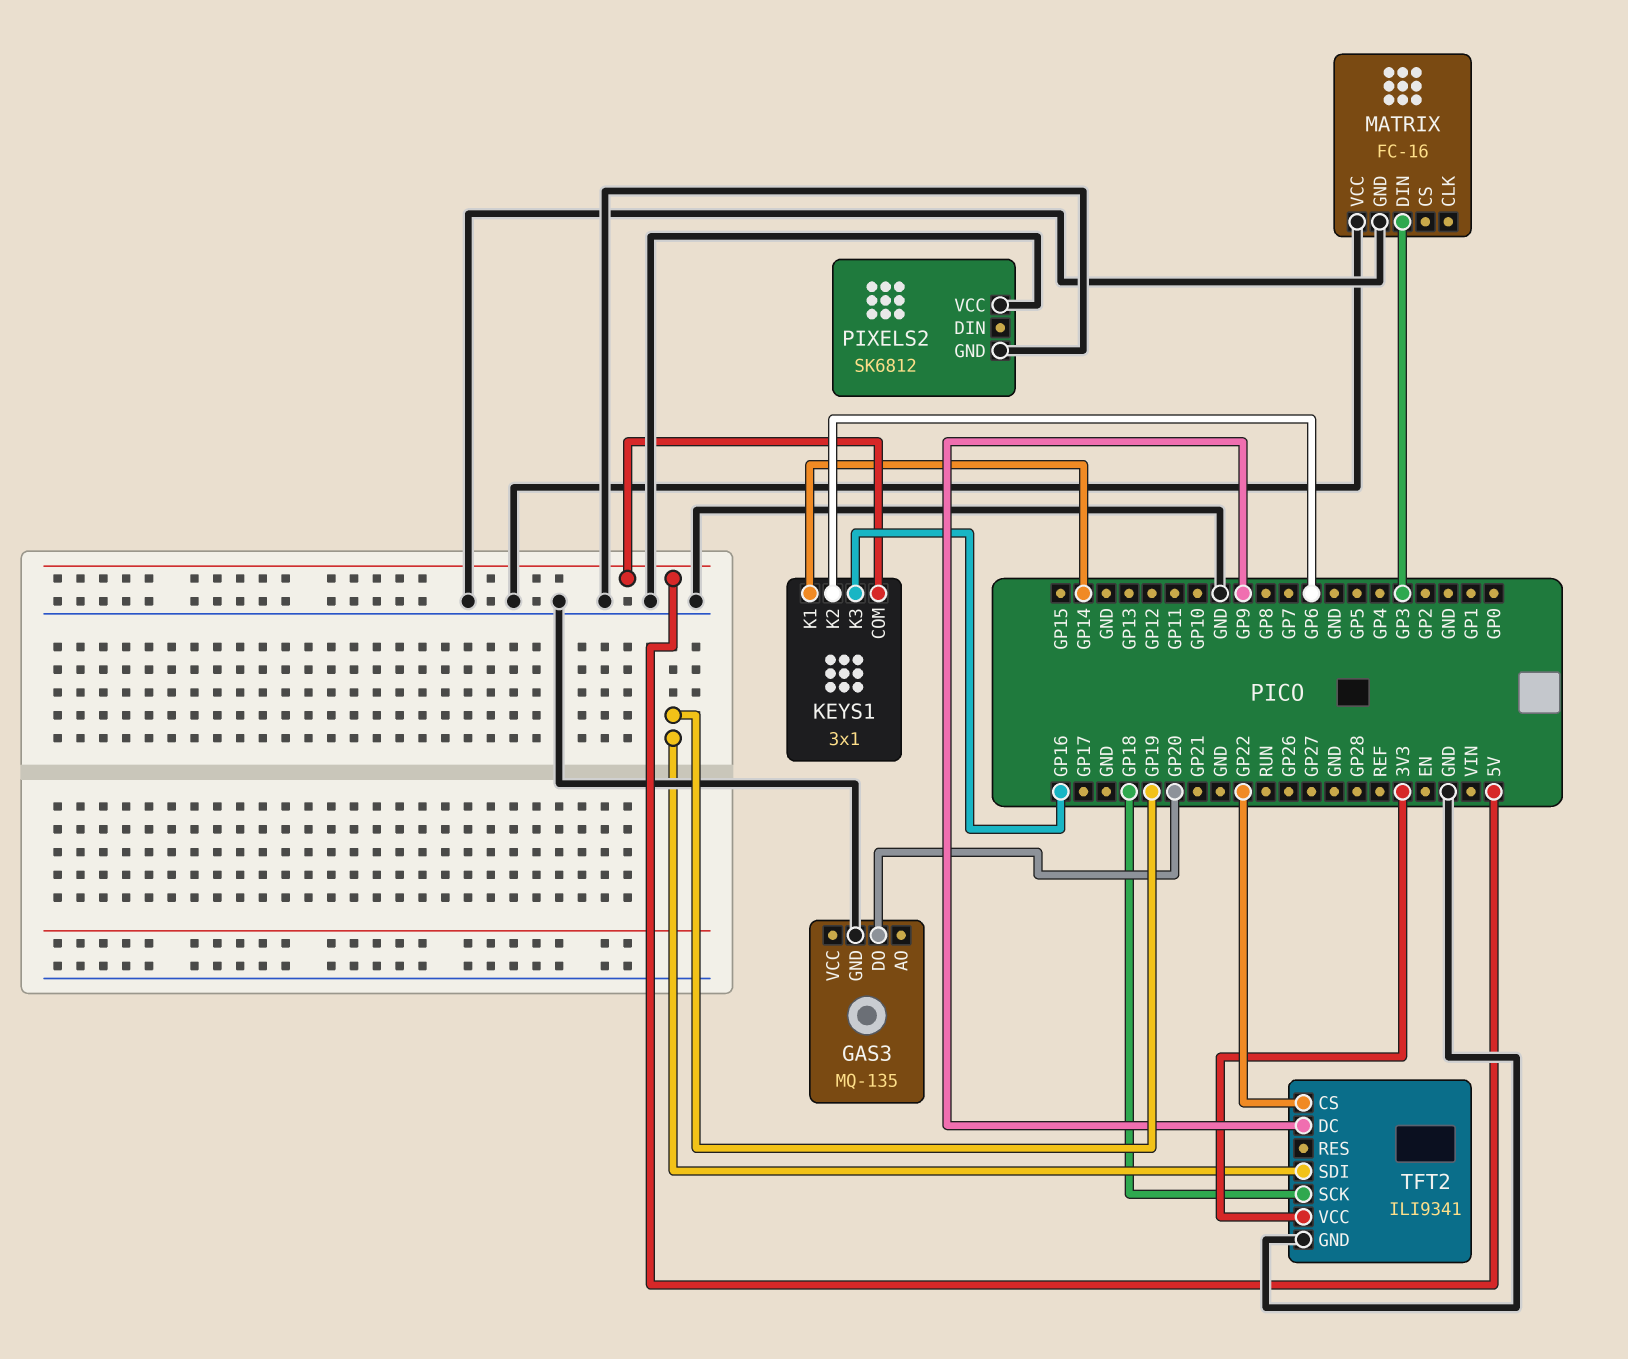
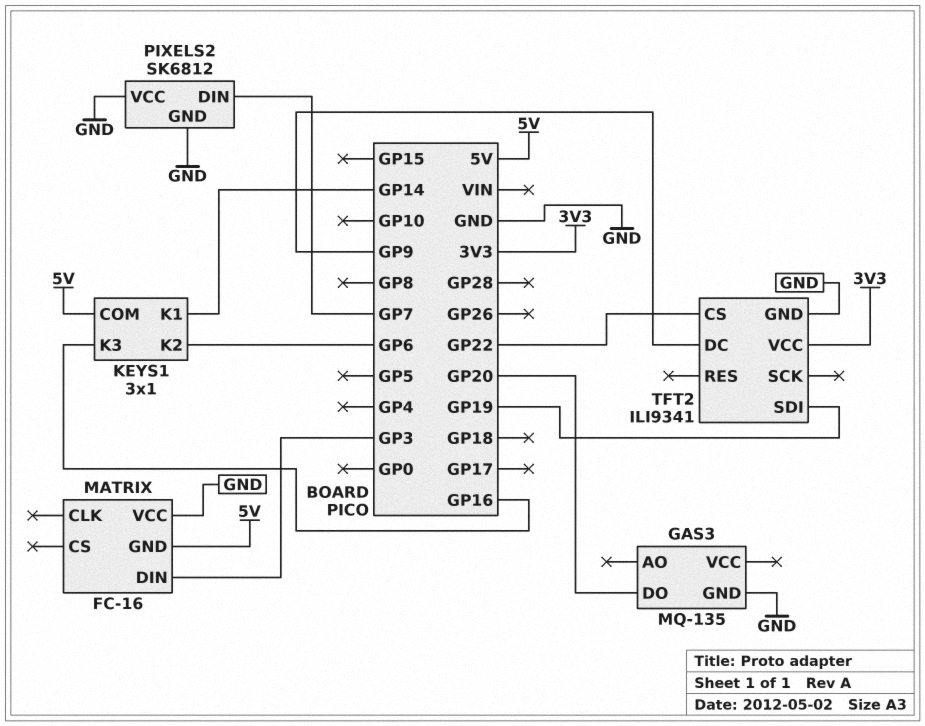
MATRIX pin GND: GND -> 5V
PIXELS2 pin DIN: none -> GP7
TFT2 pin SCK: GP18 -> none

